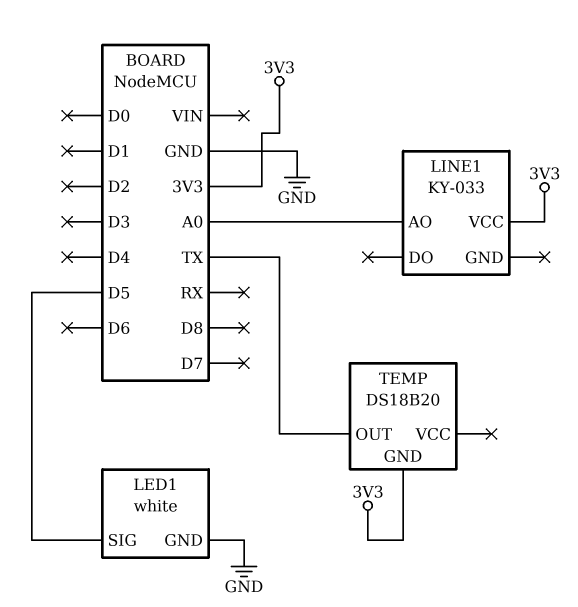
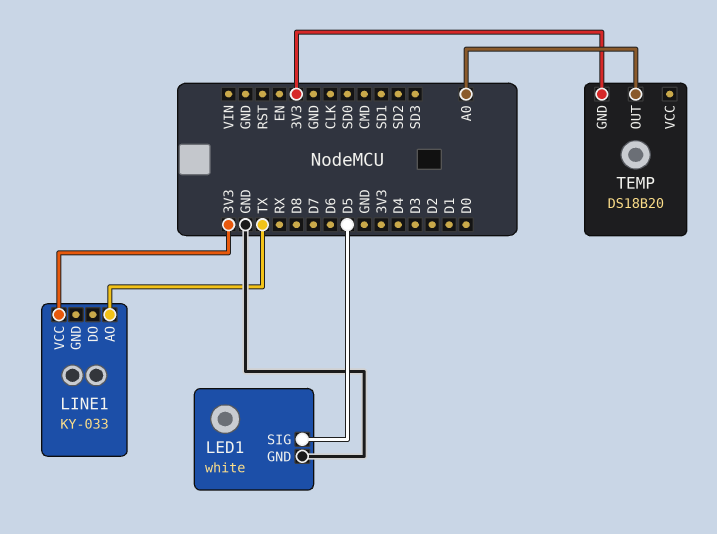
LINE1 pin AO: A0 -> TX
TEMP pin OUT: TX -> A0

